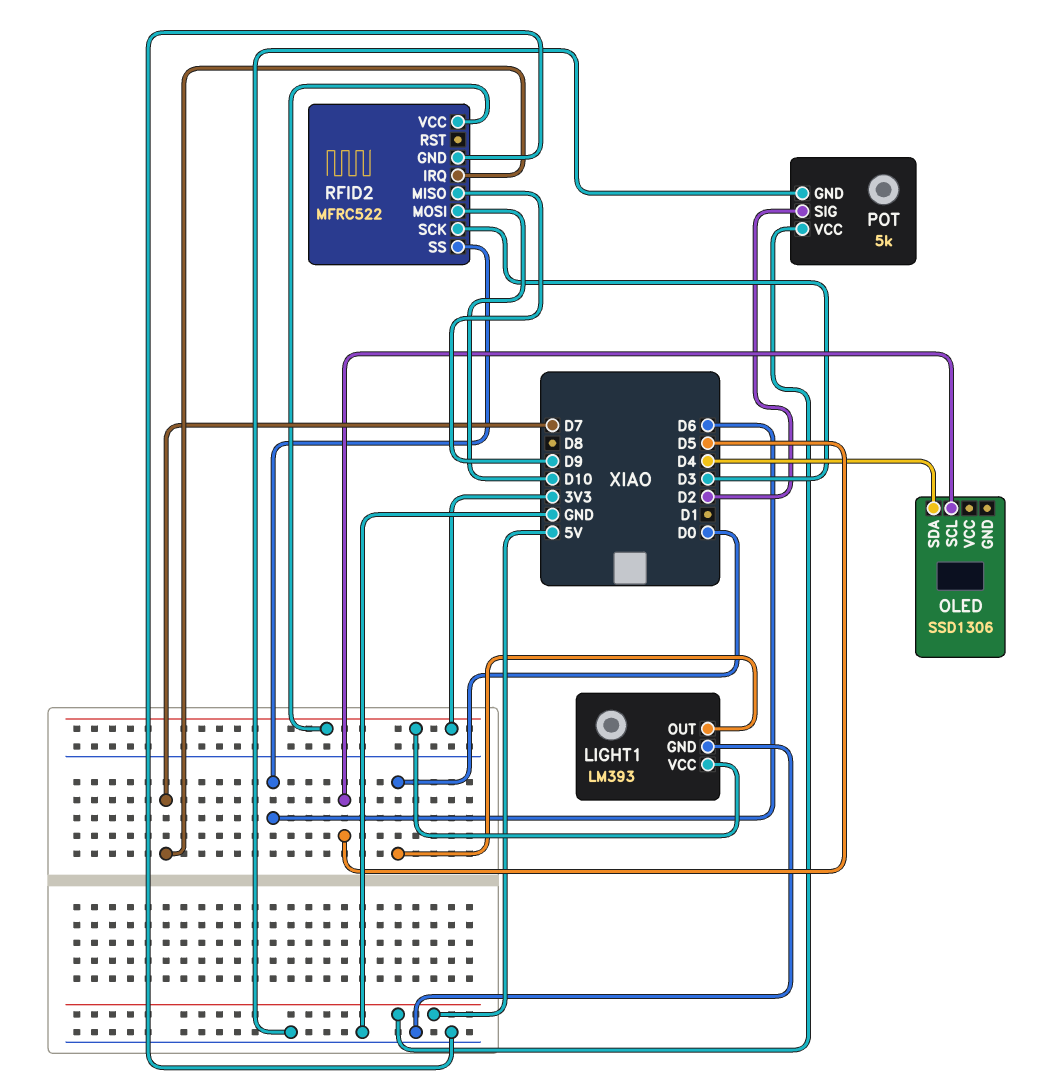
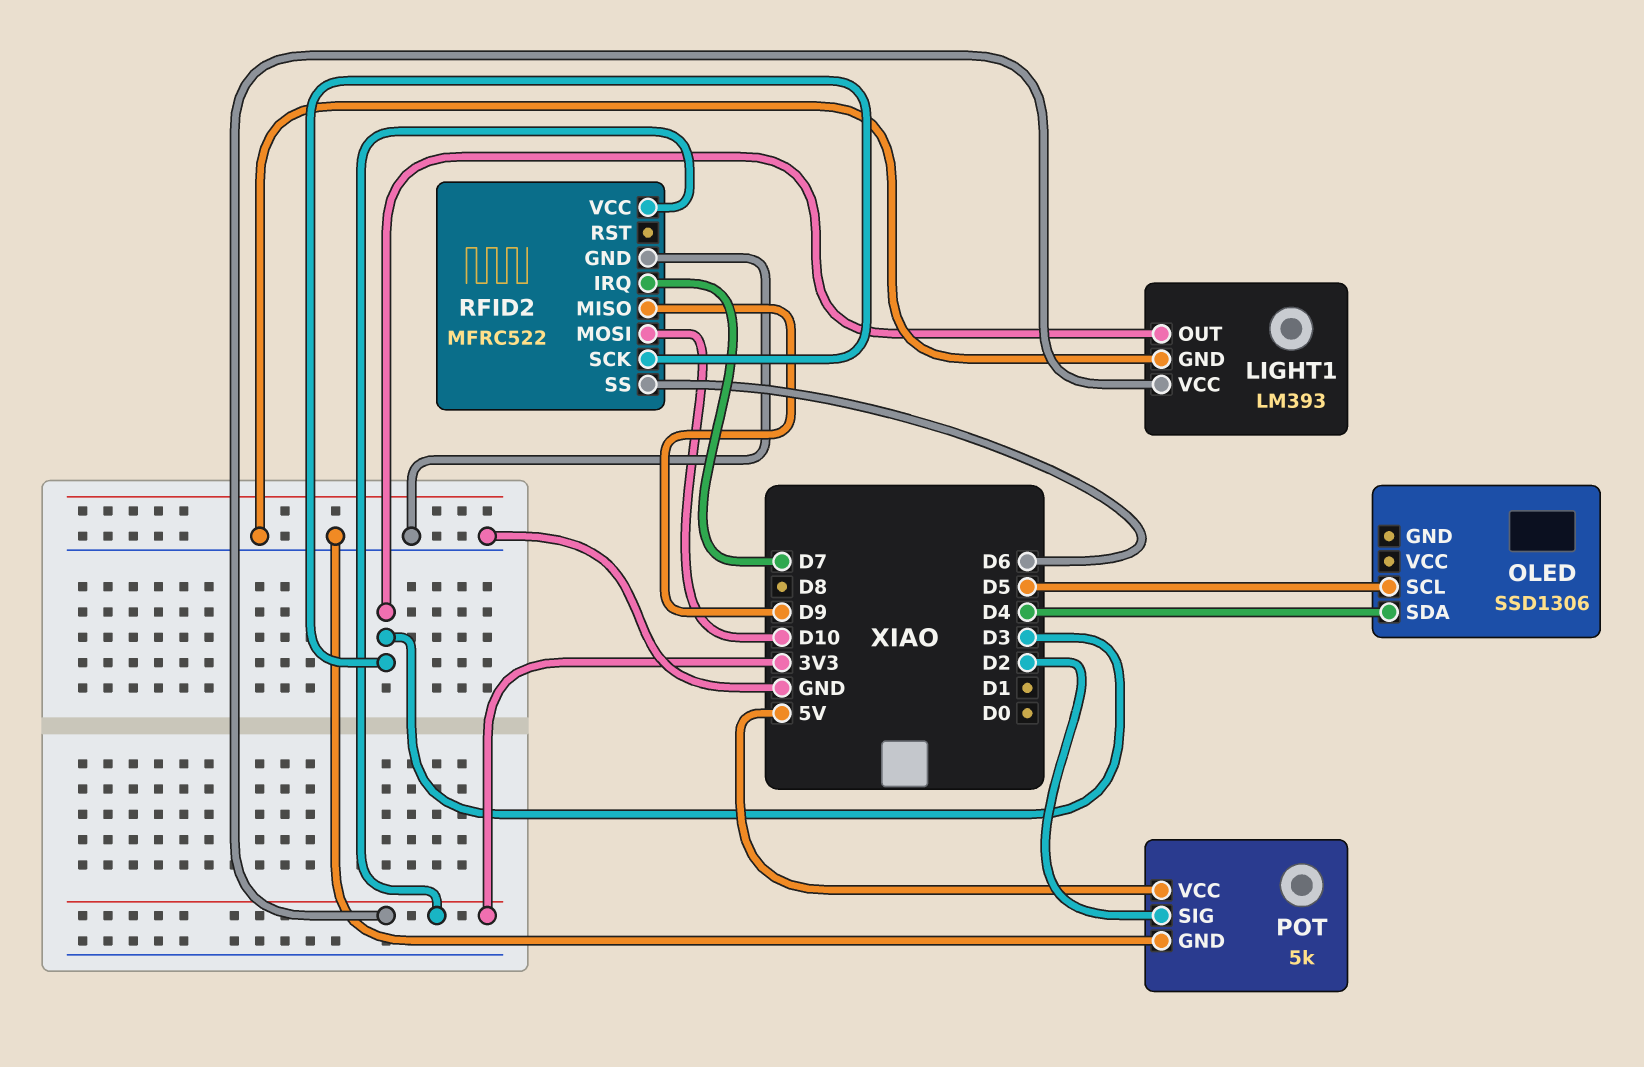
LIGHT1 pin OUT: D0 -> D3

